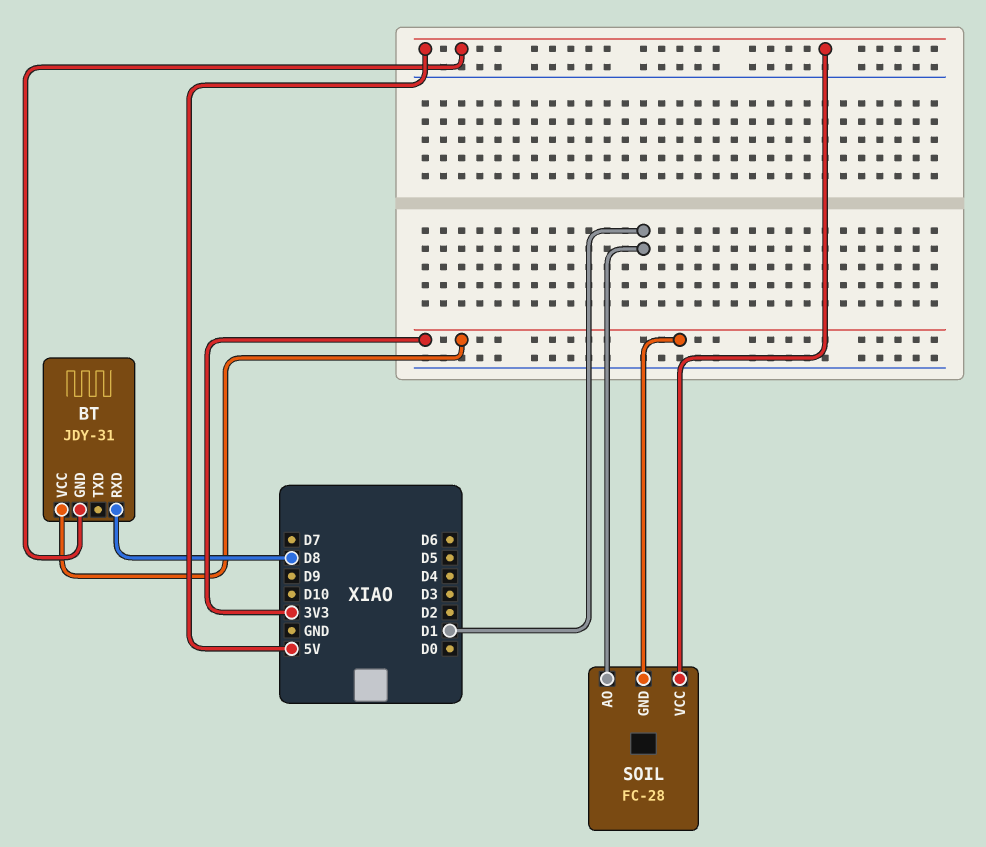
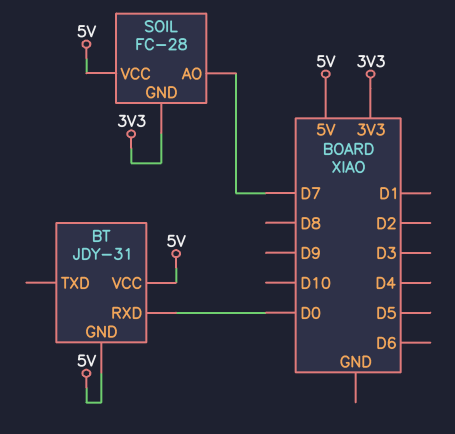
BT pin RXD: D8 -> D0
BT pin VCC: 3V3 -> 5V
SOIL pin AO: D1 -> D7

